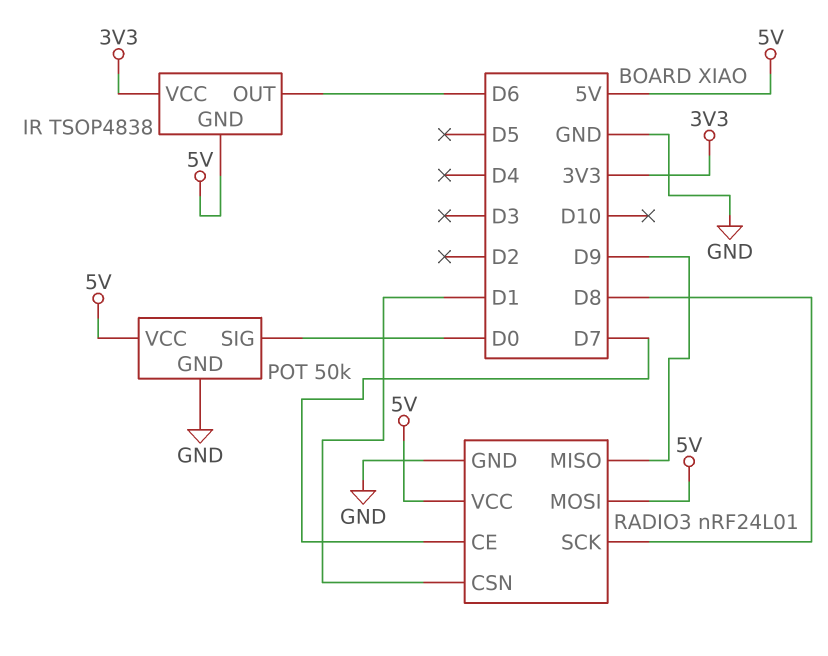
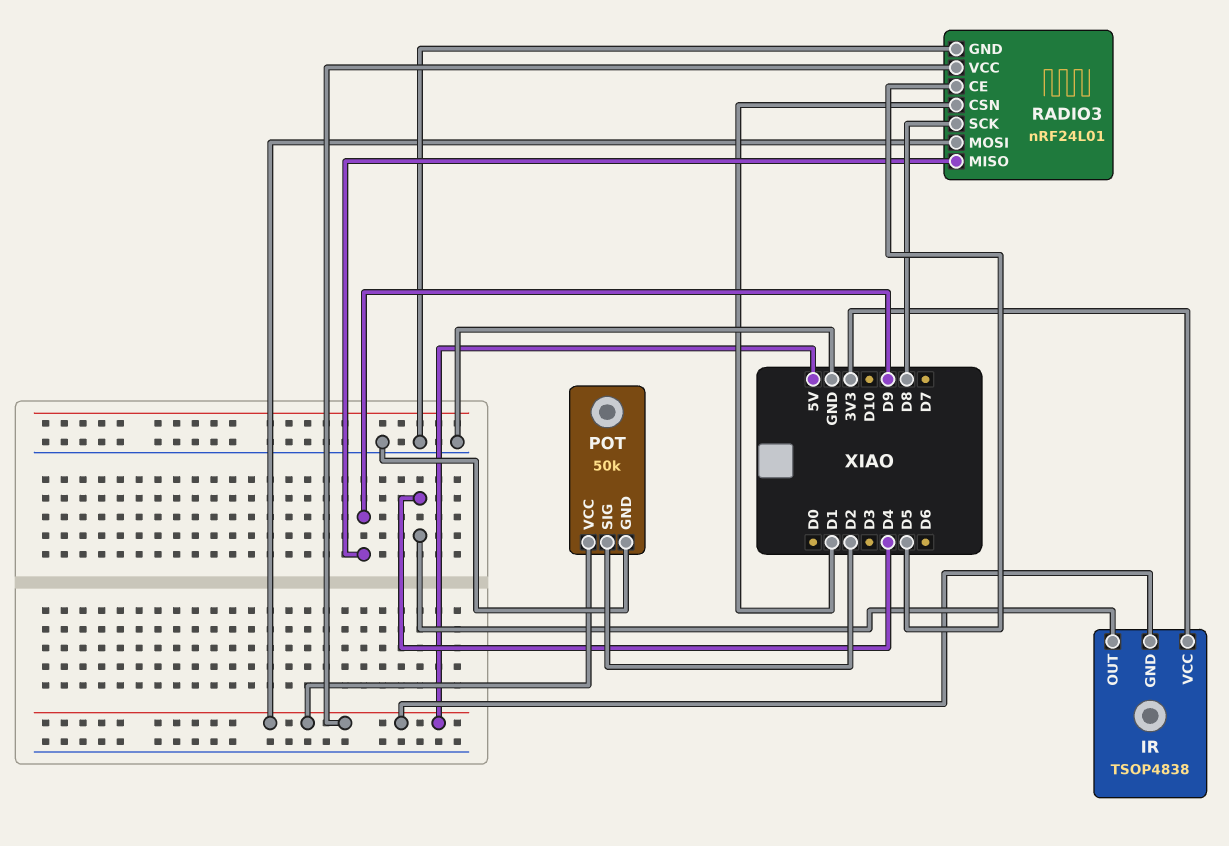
IR pin OUT: D6 -> D4
POT pin SIG: D0 -> D2
RADIO3 pin CE: D7 -> D5

